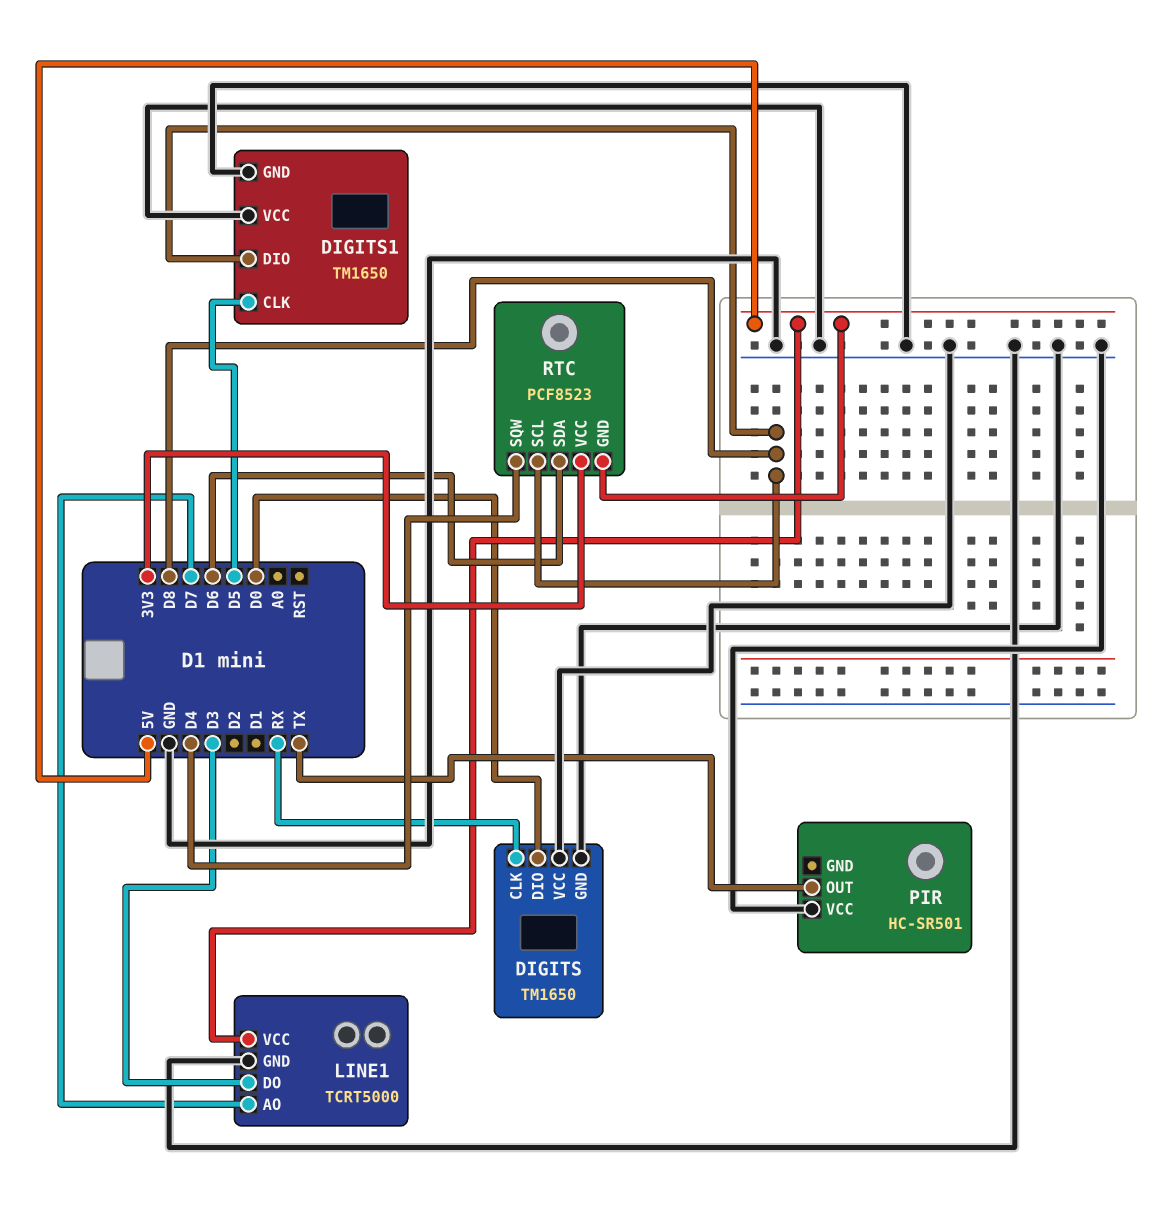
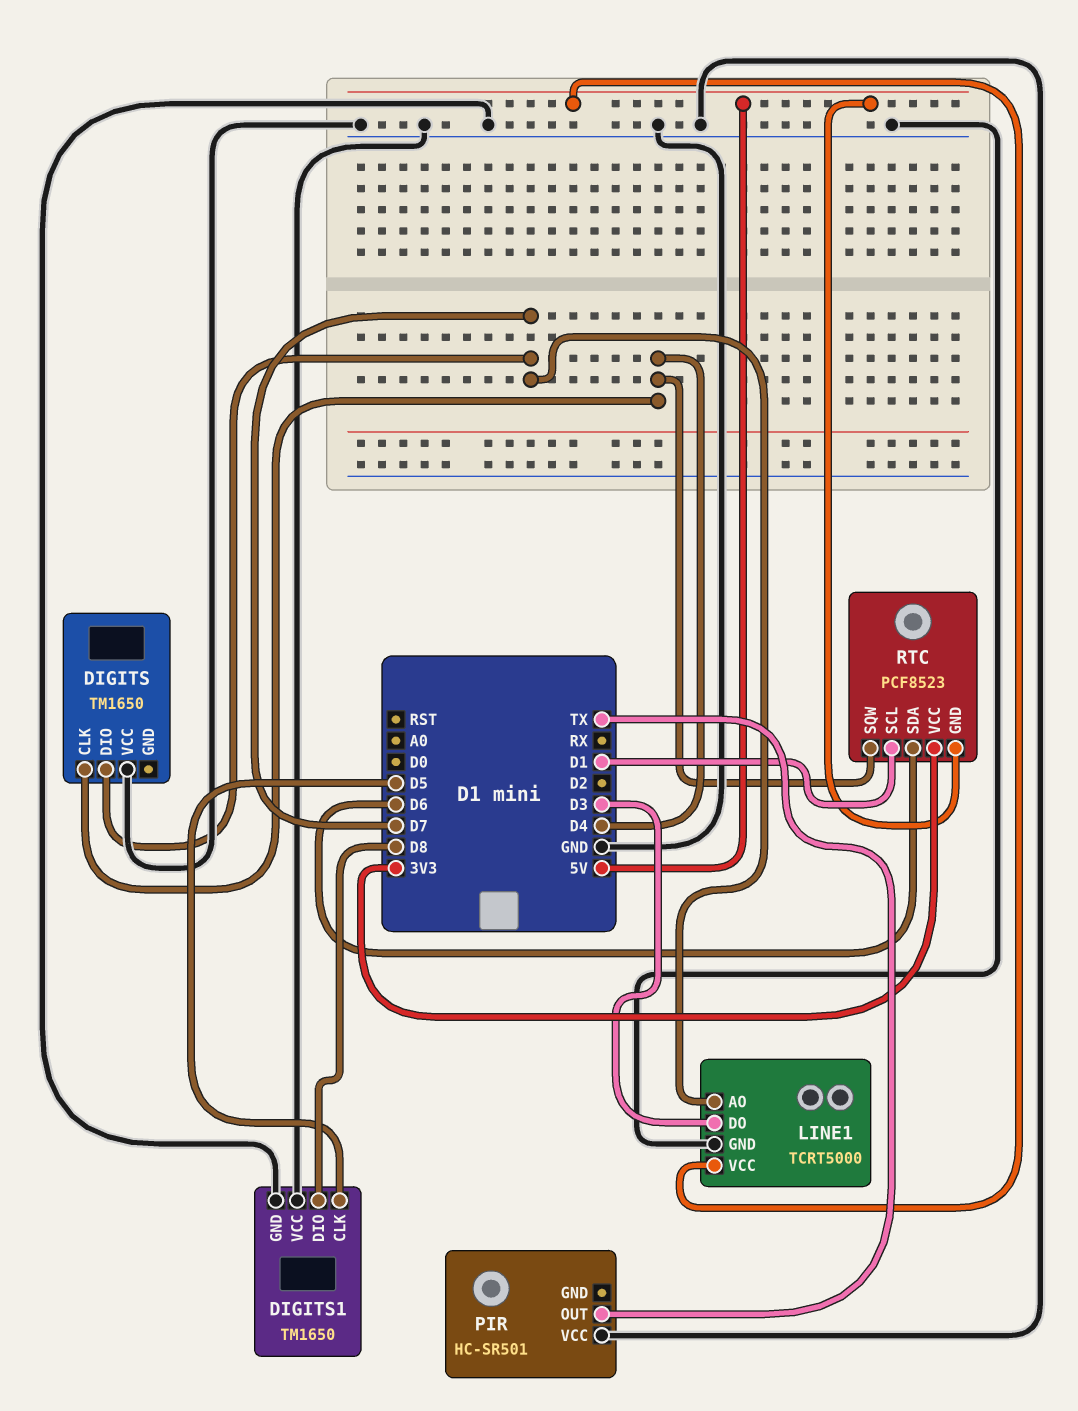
DIGITS pin CLK: RX -> D4
DIGITS pin DIO: D0 -> D7
DIGITS pin GND: GND -> none
RTC pin SCL: D8 -> D1

